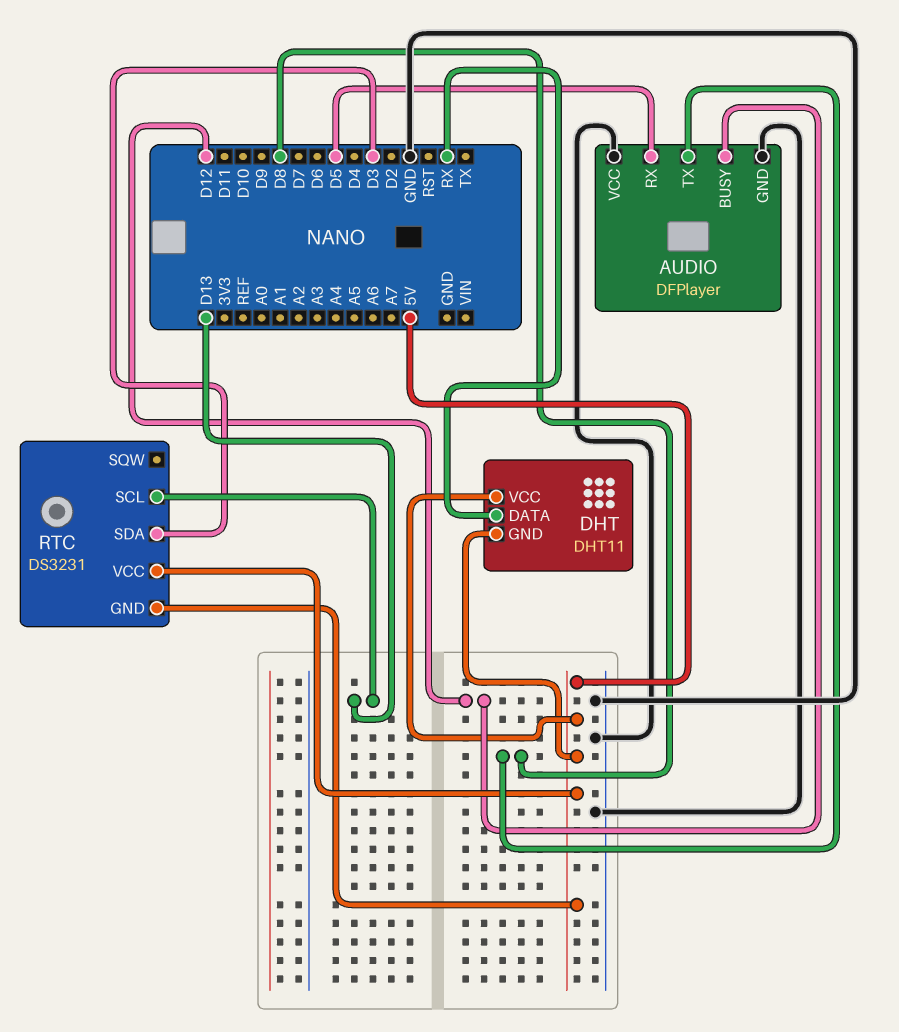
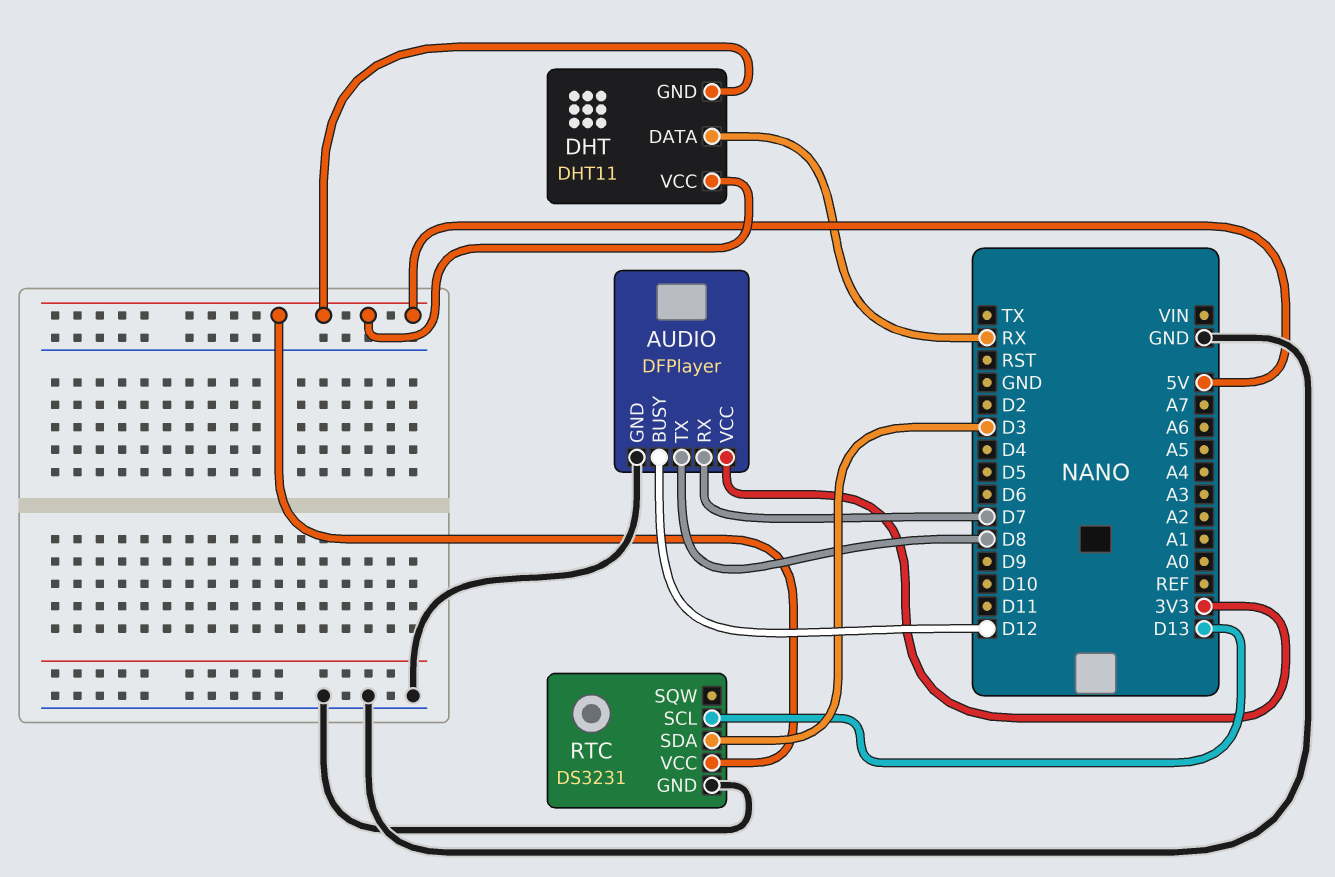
AUDIO pin RX: D5 -> D7
AUDIO pin VCC: GND -> 3V3
RTC pin GND: 5V -> GND

